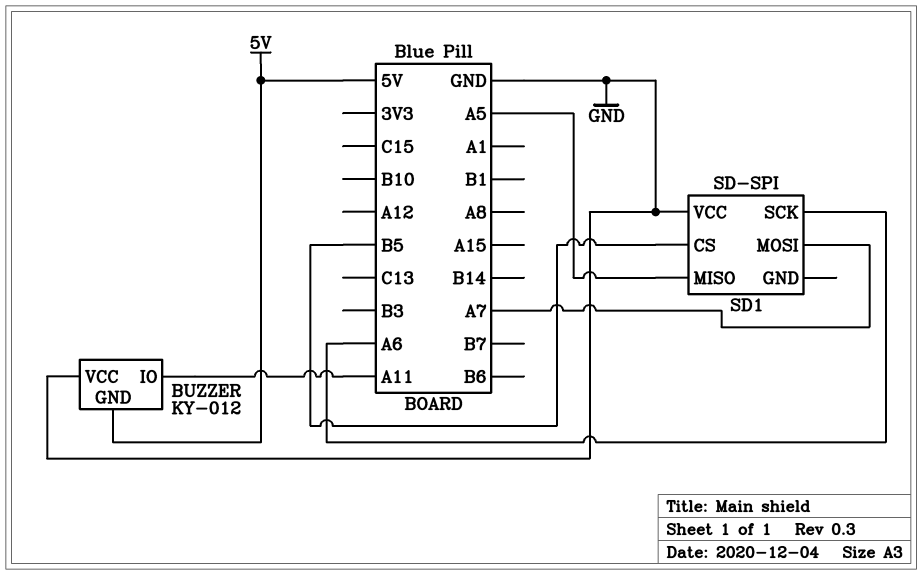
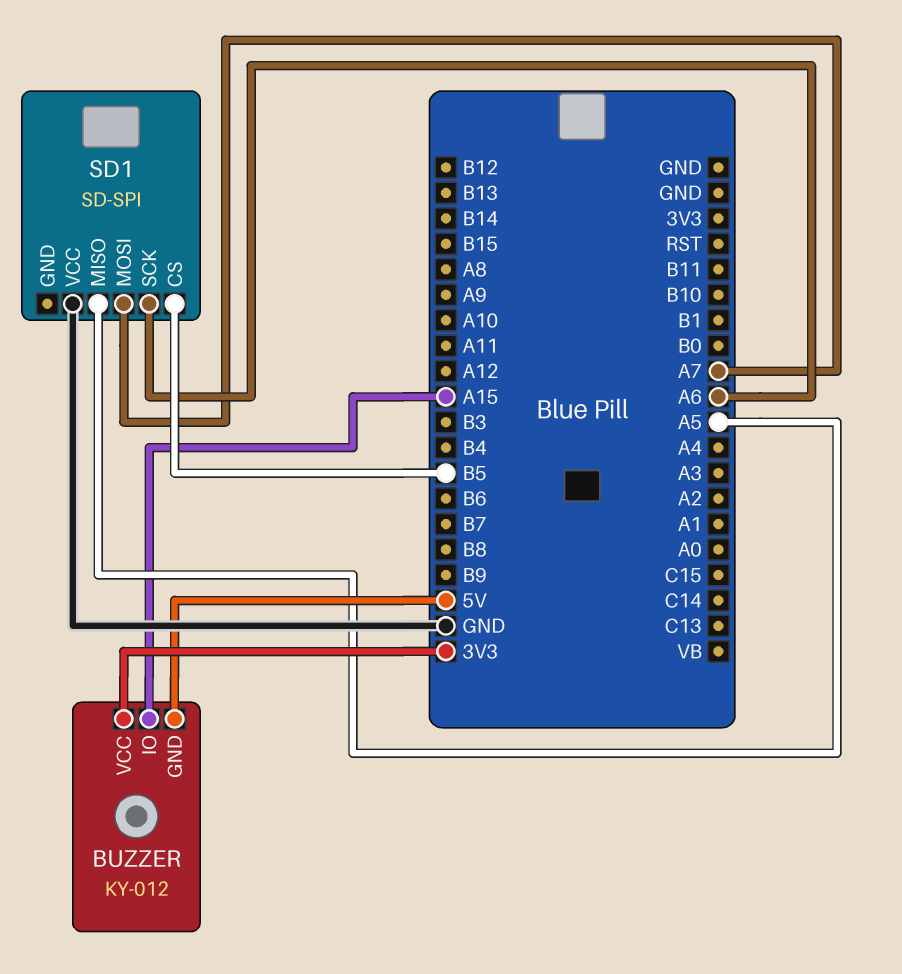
BUZZER pin IO: A11 -> A15
BUZZER pin VCC: GND -> 3V3

